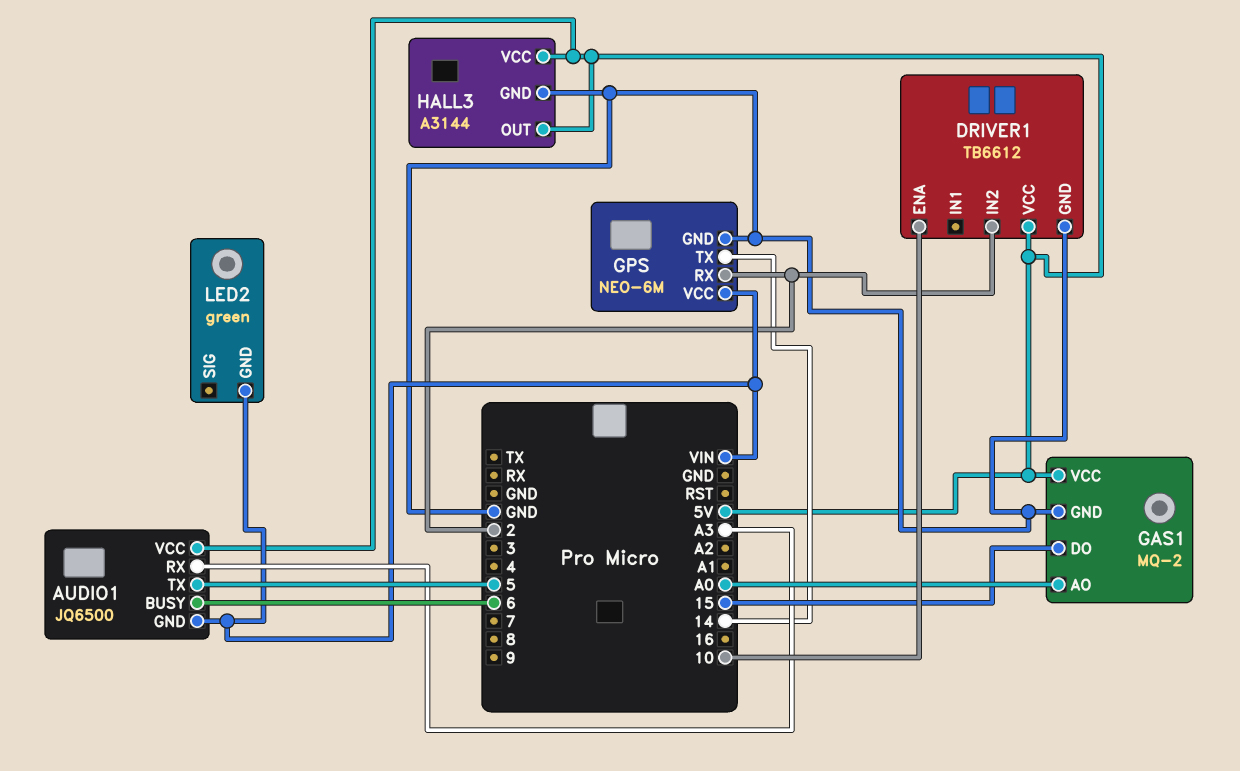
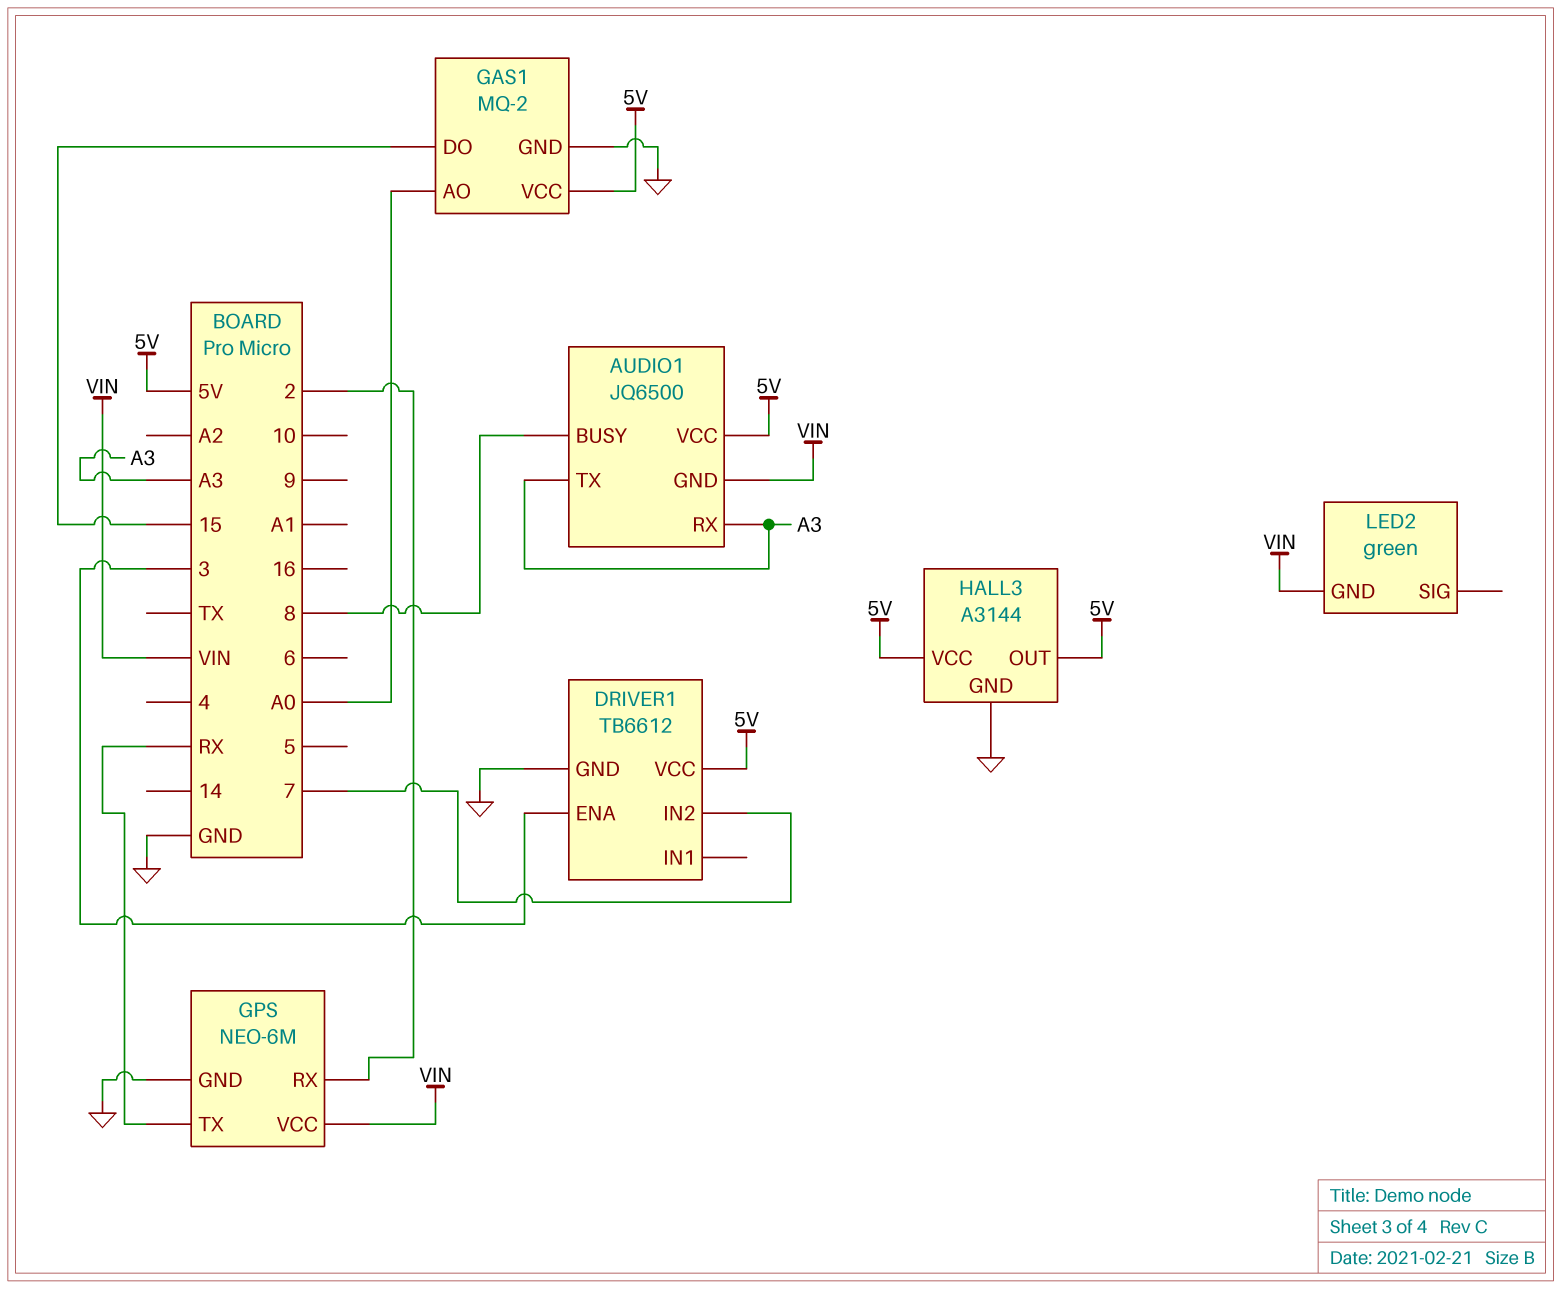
AUDIO1 pin BUSY: 6 -> 8
AUDIO1 pin TX: 5 -> A3
DRIVER1 pin ENA: 10 -> 3
DRIVER1 pin IN2: 2 -> 7
GPS pin TX: 14 -> RX

